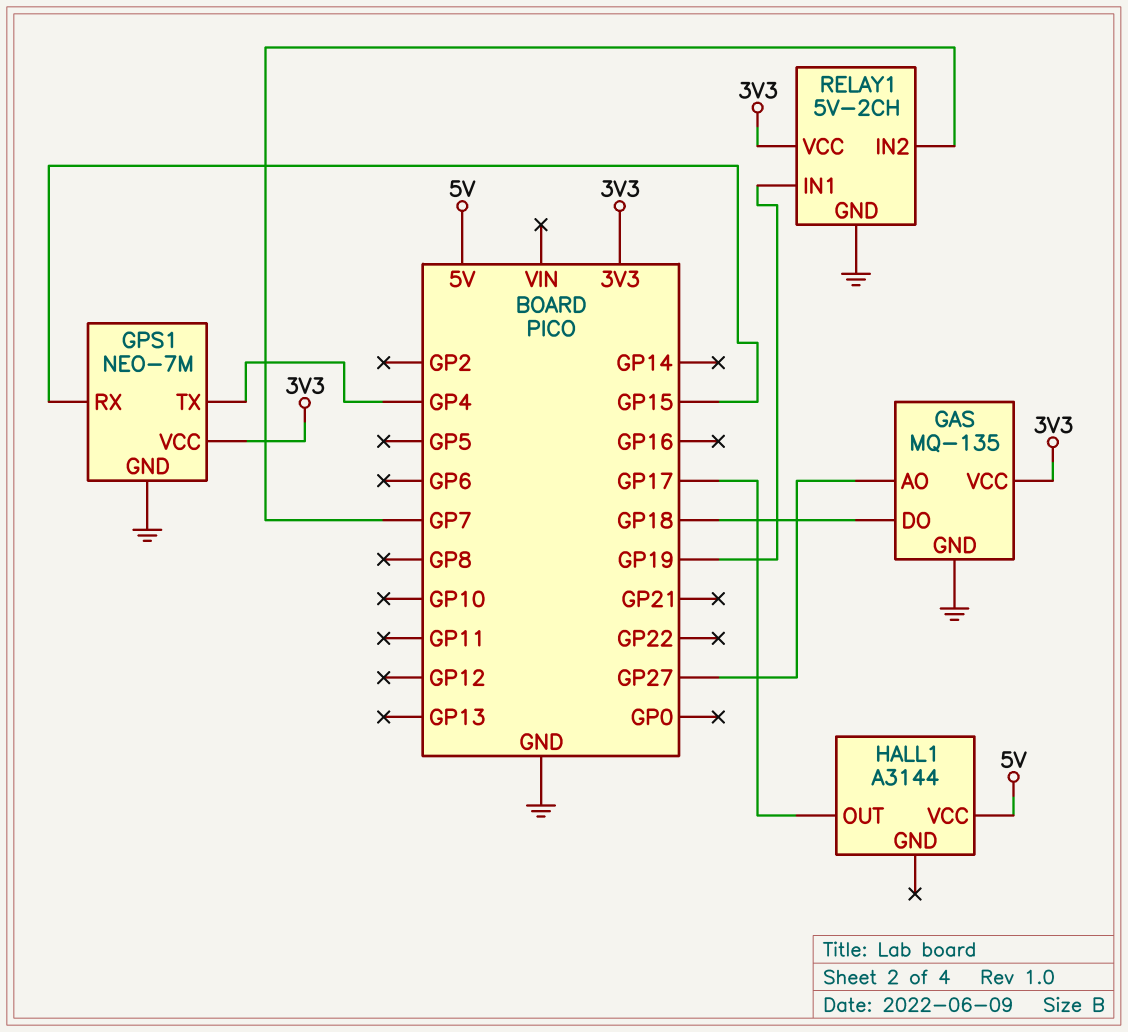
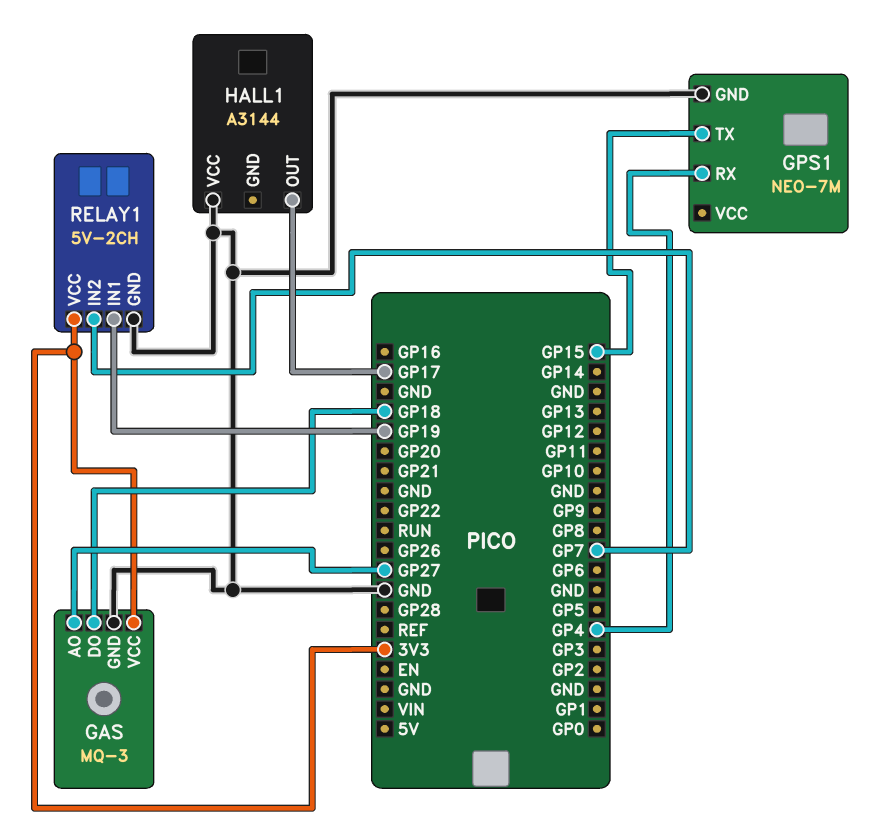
GAS: MQ-135 -> MQ-3
GPS1 pin RX: GP15 -> GP4
GPS1 pin TX: GP4 -> GP15
GPS1 pin VCC: 3V3 -> none
HALL1 pin VCC: 5V -> GND

